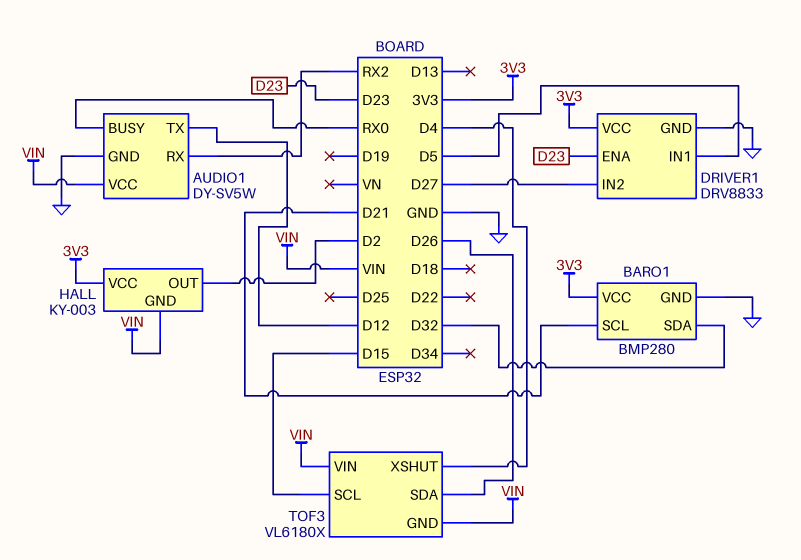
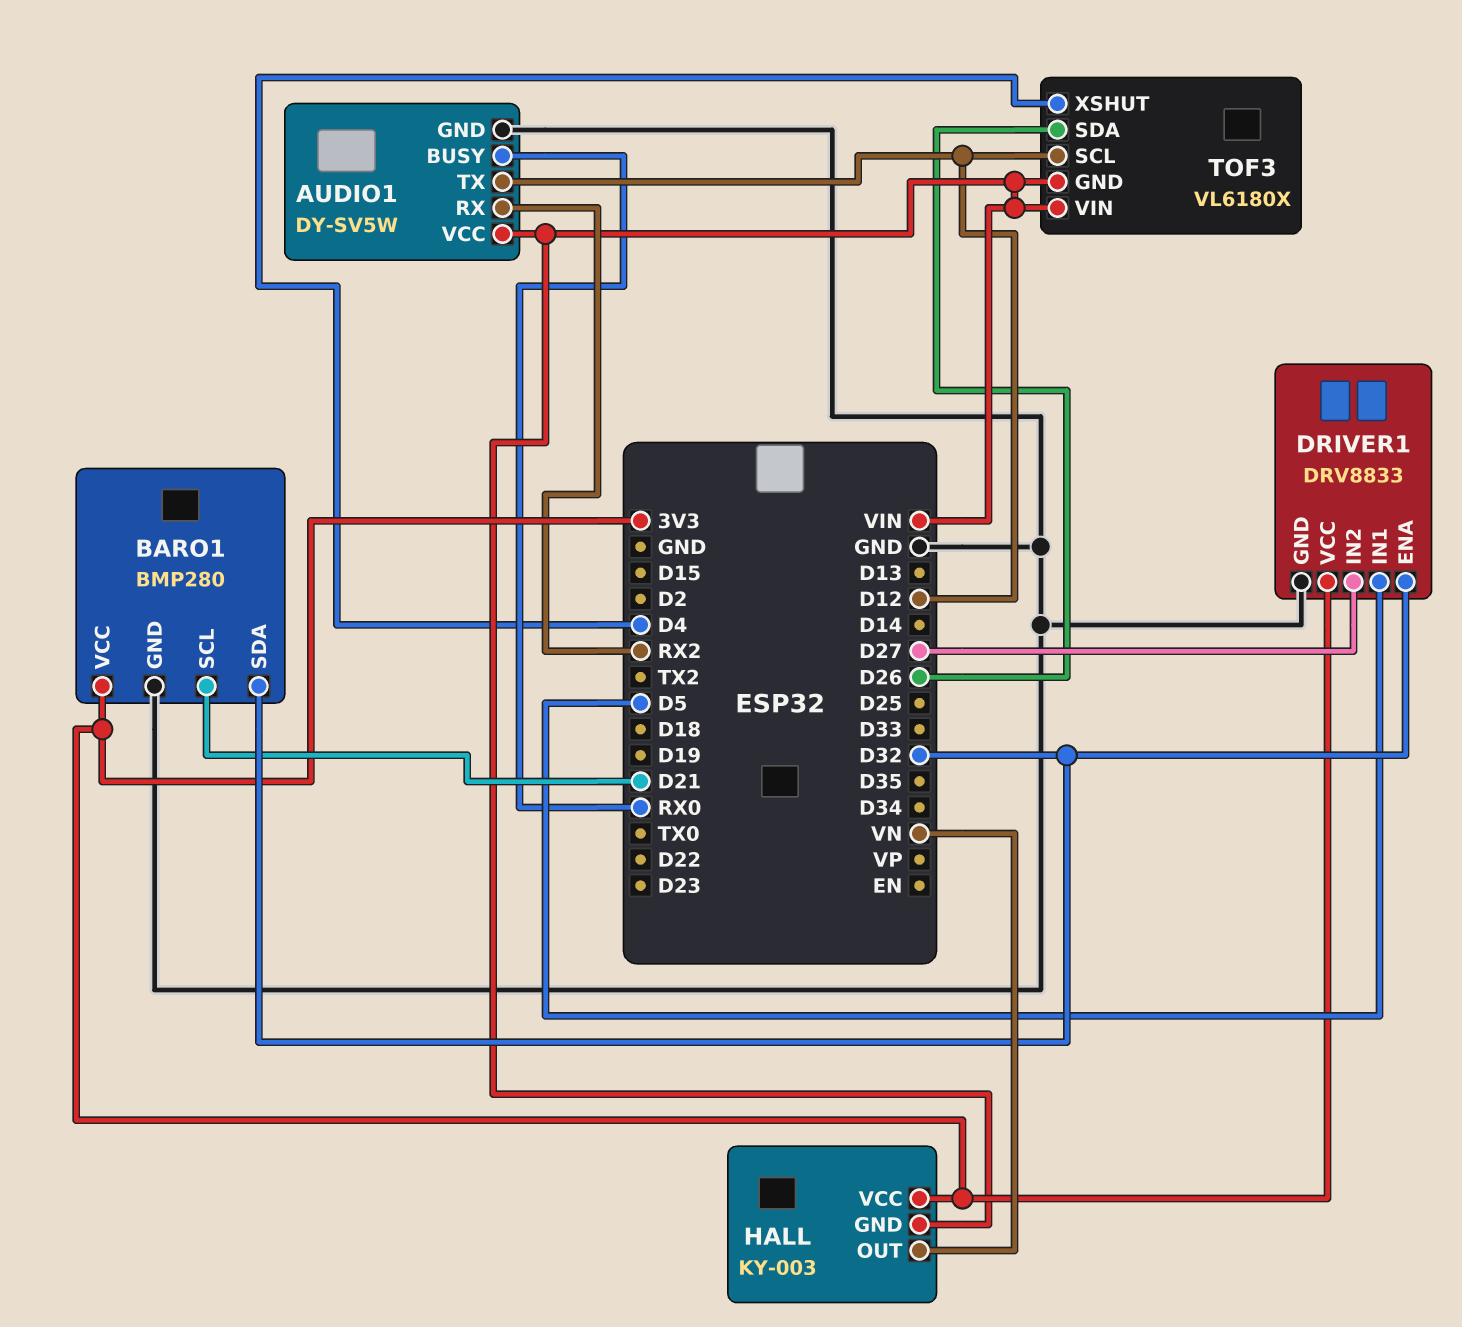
DRIVER1 pin ENA: D23 -> D32
HALL pin OUT: D2 -> VN
TOF3 pin SCL: D15 -> D12

